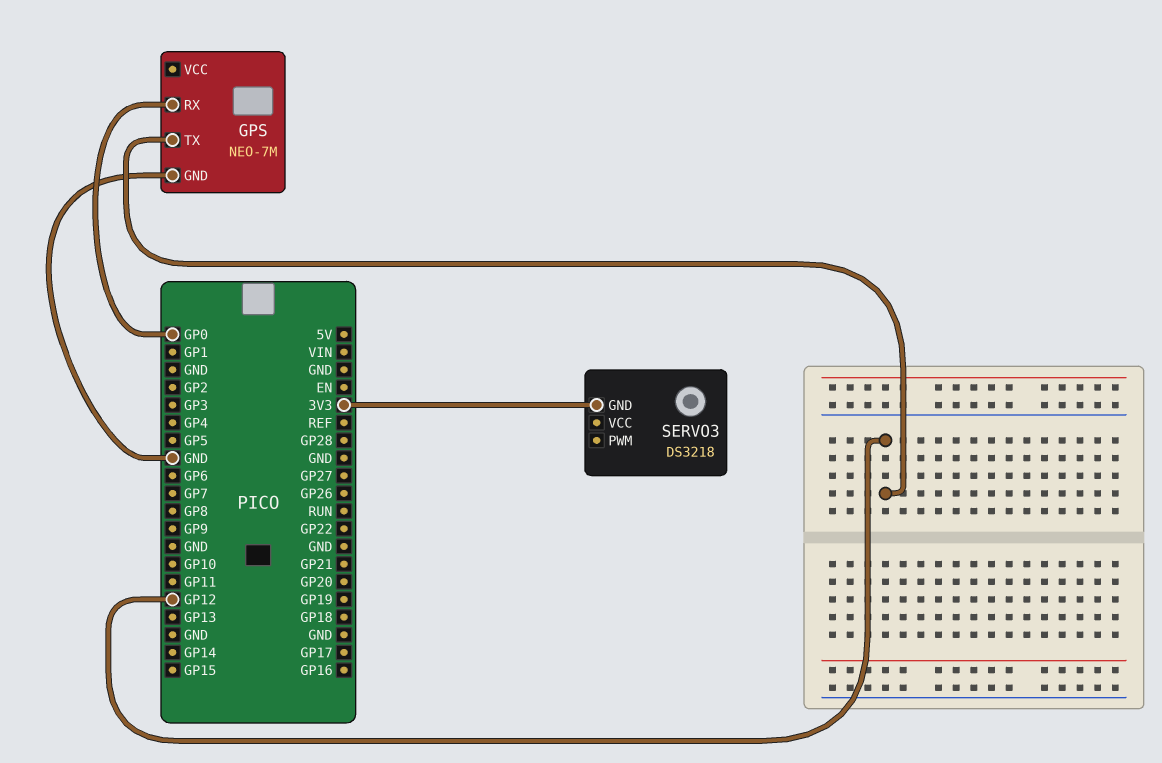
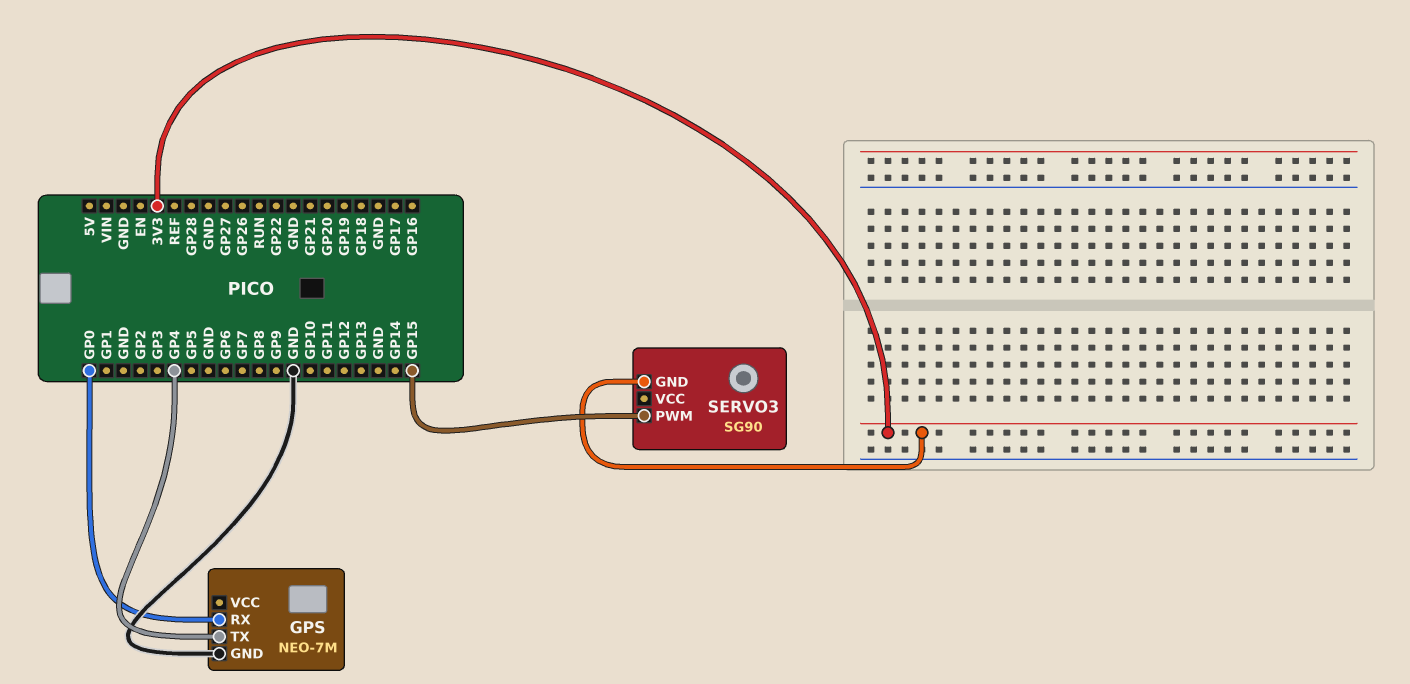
GPS pin TX: GP12 -> GP4
SERVO3: DS3218 -> SG90
SERVO3 pin PWM: none -> GP15

